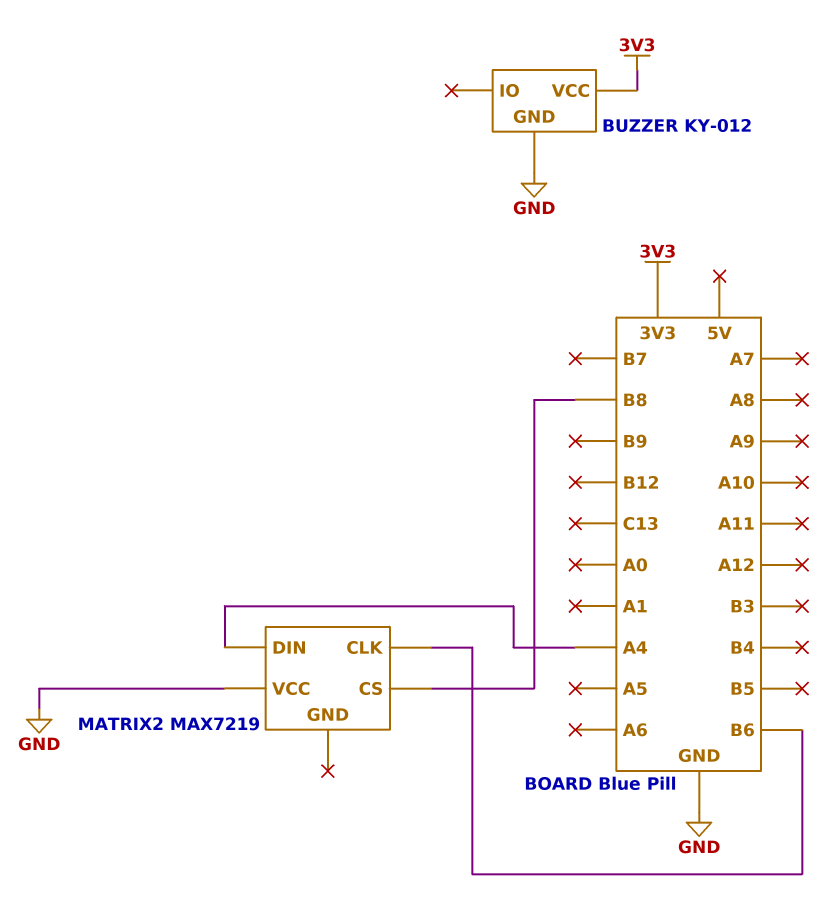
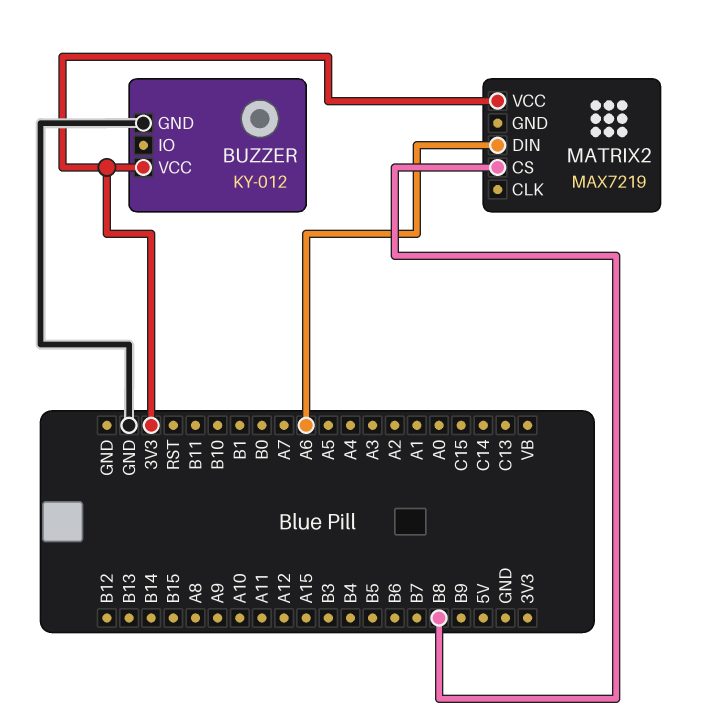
MATRIX2 pin CLK: B6 -> none
MATRIX2 pin DIN: A4 -> A6
MATRIX2 pin VCC: GND -> 3V3

